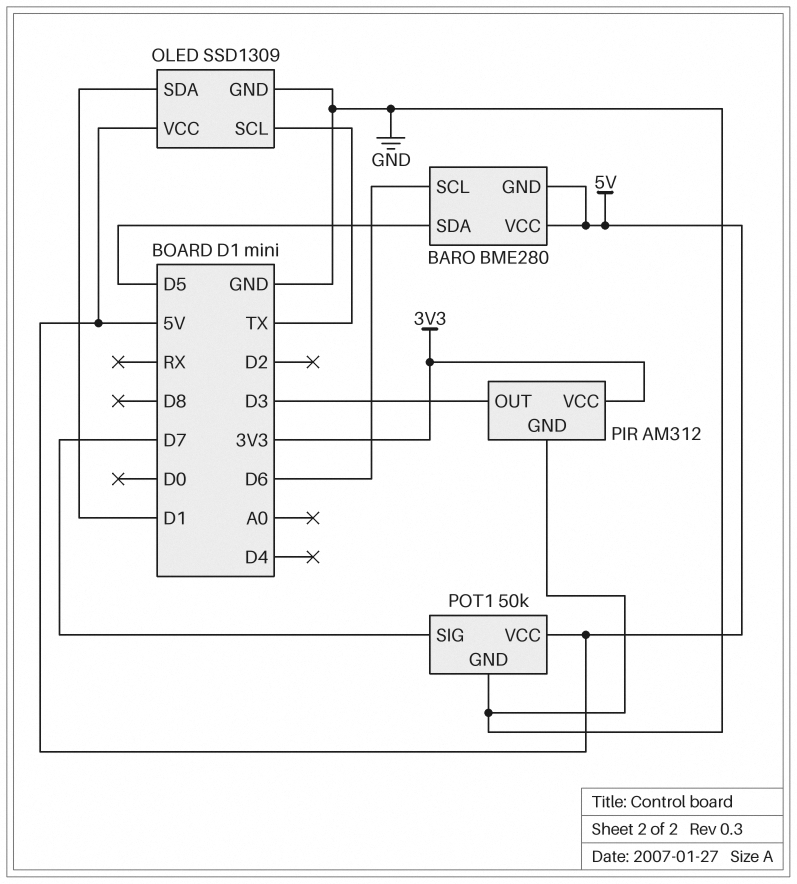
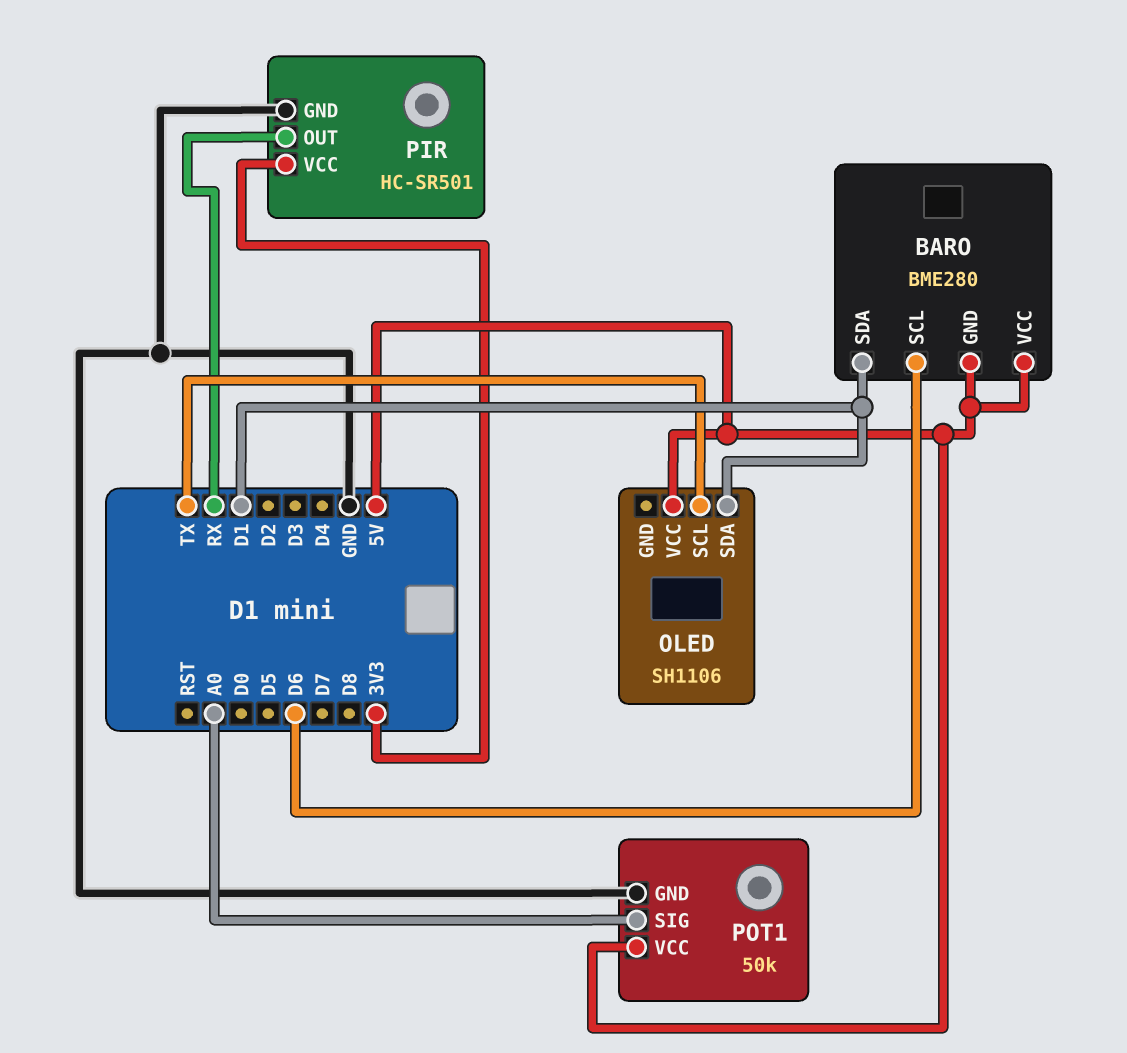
BARO pin SDA: D5 -> D1
OLED: SSD1309 -> SH1106
OLED pin GND: GND -> none
PIR: AM312 -> HC-SR501
PIR pin OUT: D3 -> RX
POT1 pin SIG: D7 -> A0

